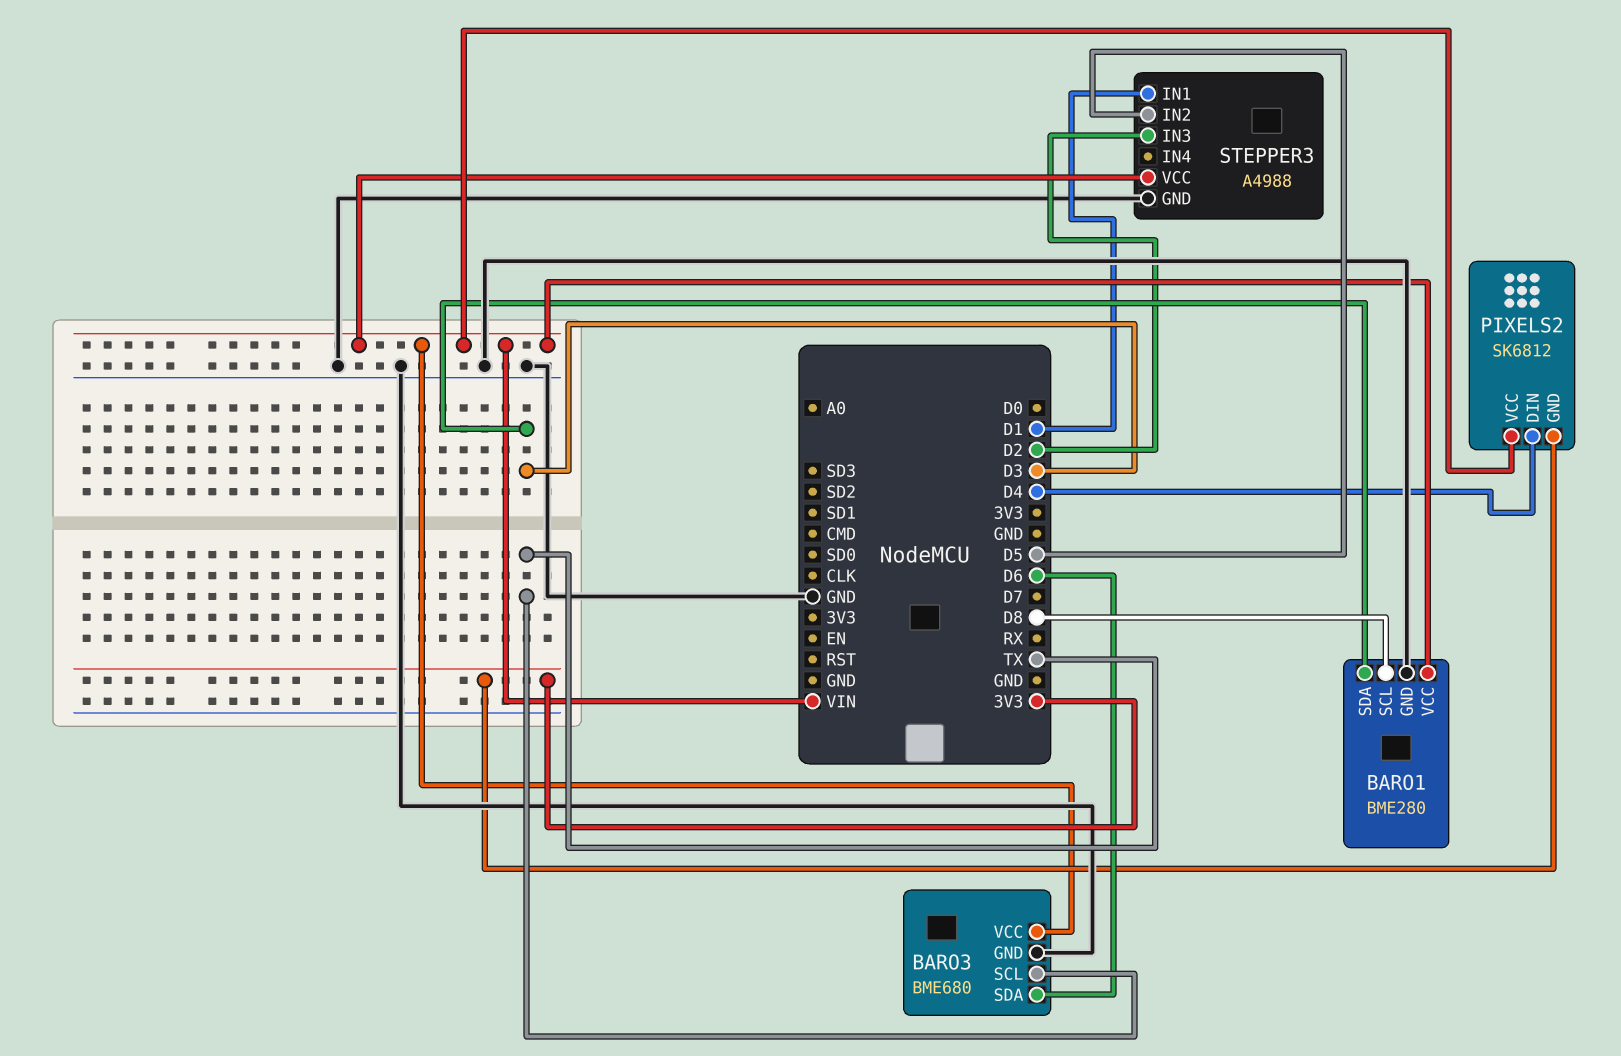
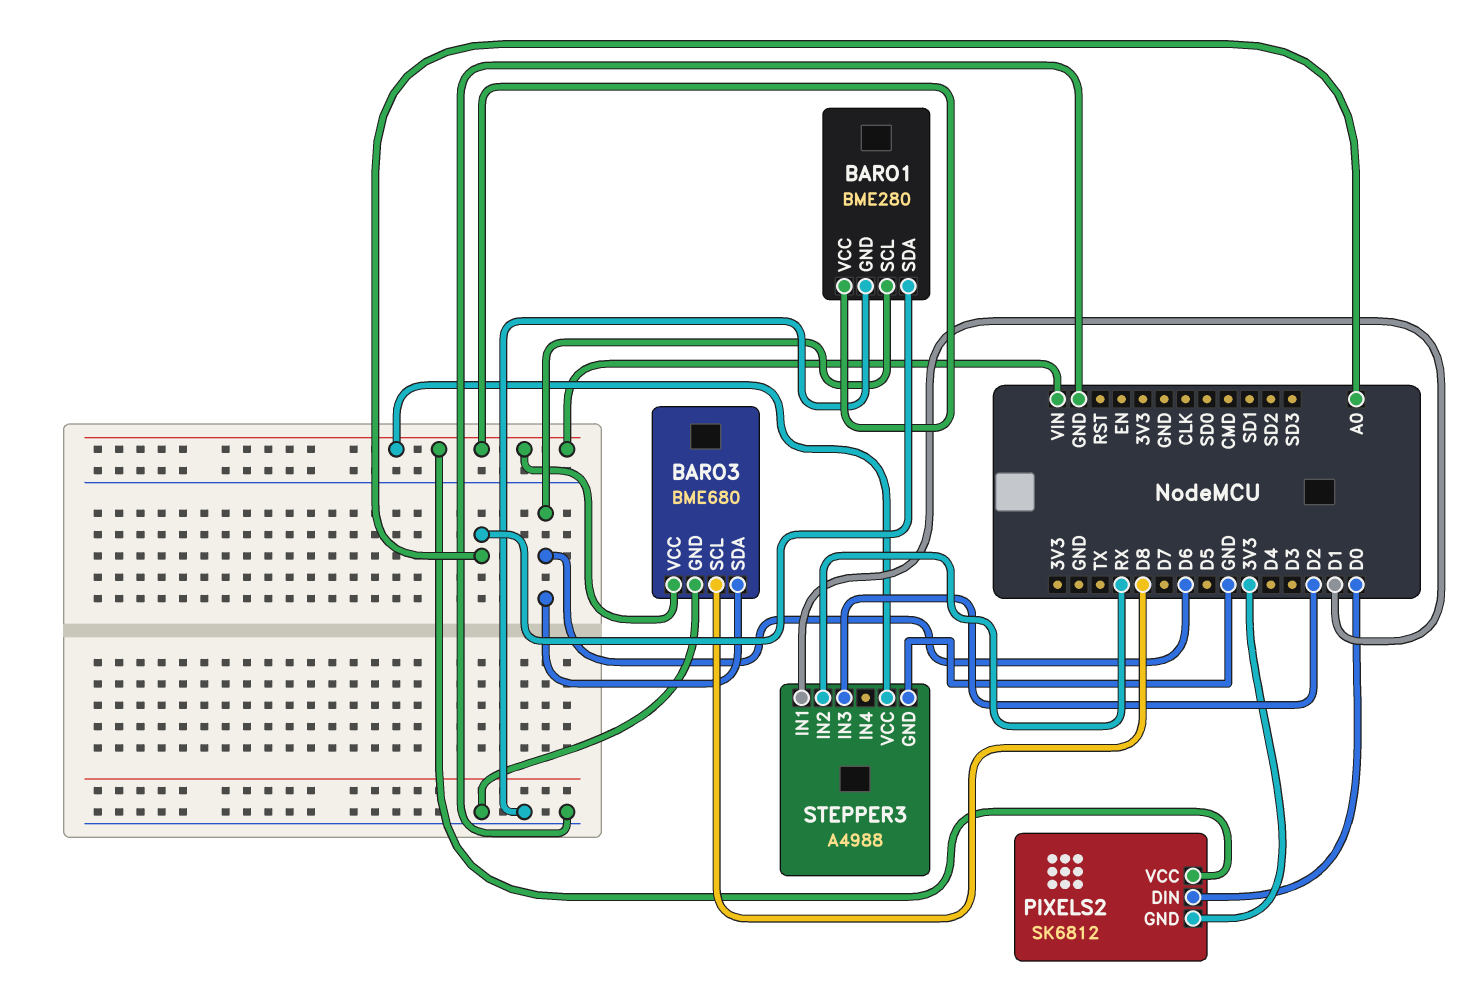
BARO1 pin SCL: D8 -> D6
BARO1 pin SDA: D3 -> A0
BARO3 pin SCL: TX -> D8
PIXELS2 pin DIN: D4 -> D0
STEPPER3 pin IN2: D5 -> RX

